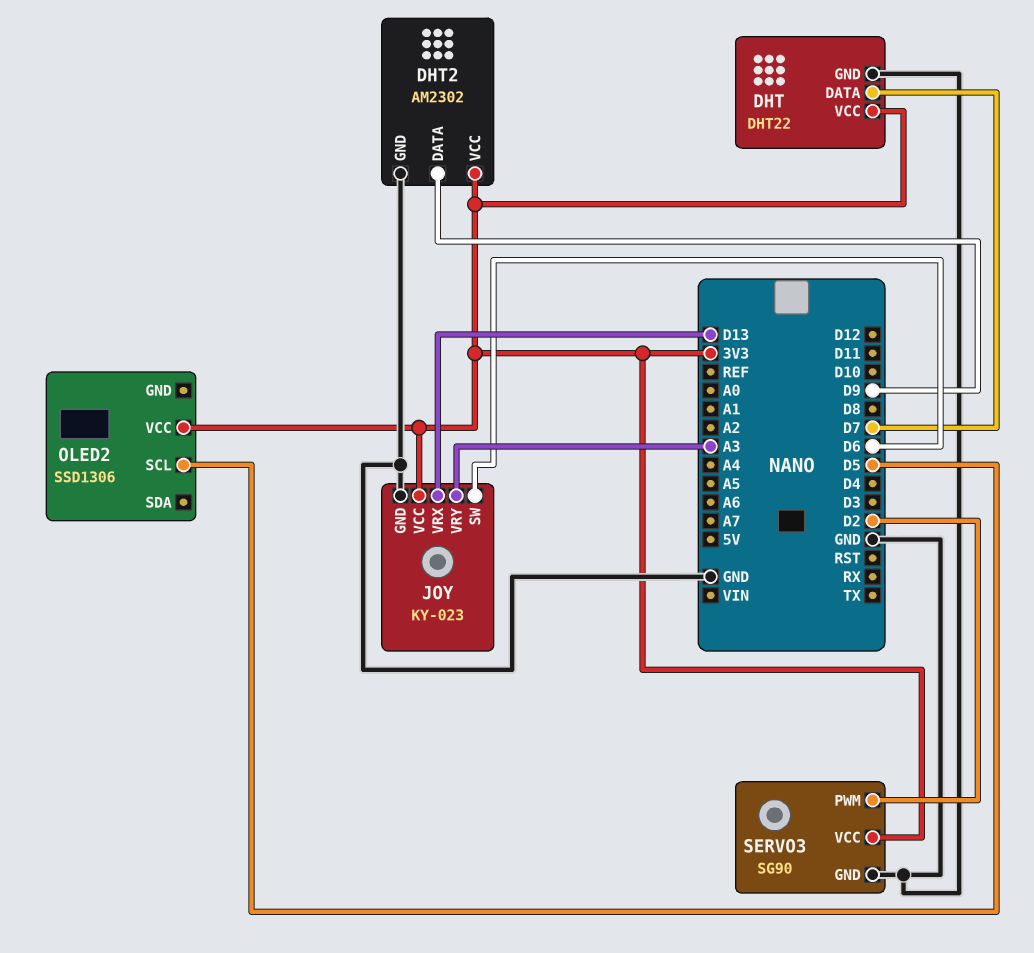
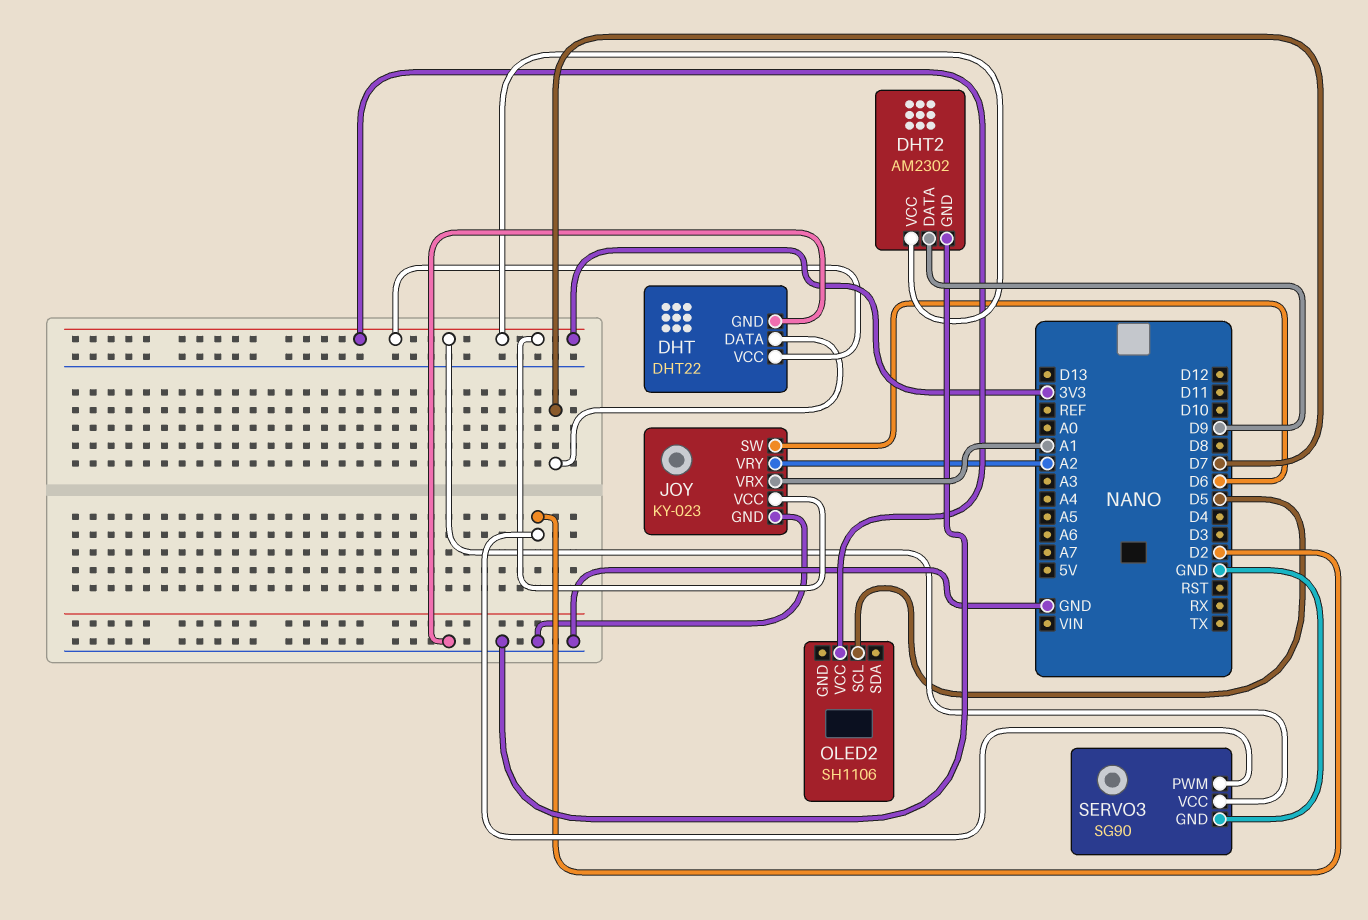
JOY pin VRX: D13 -> A1
JOY pin VRY: A3 -> A2
OLED2: SSD1306 -> SH1106

